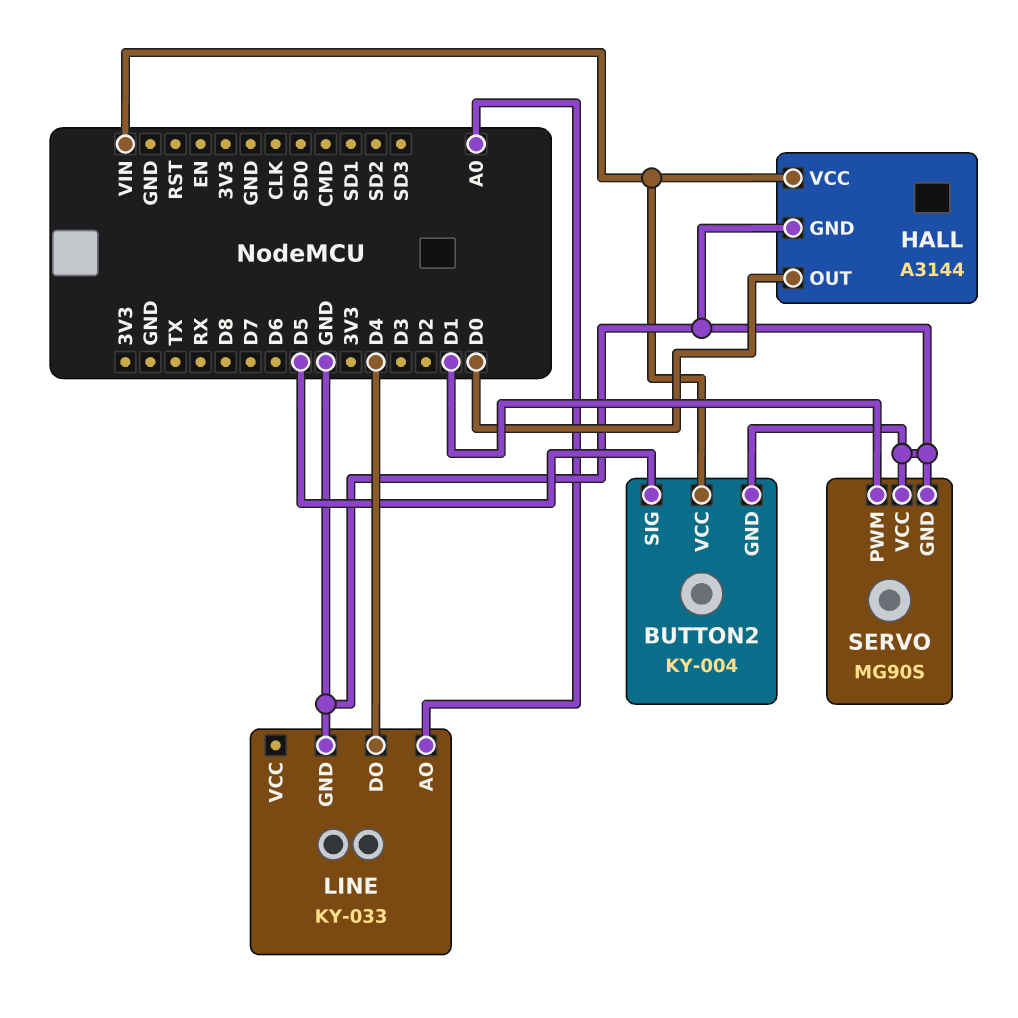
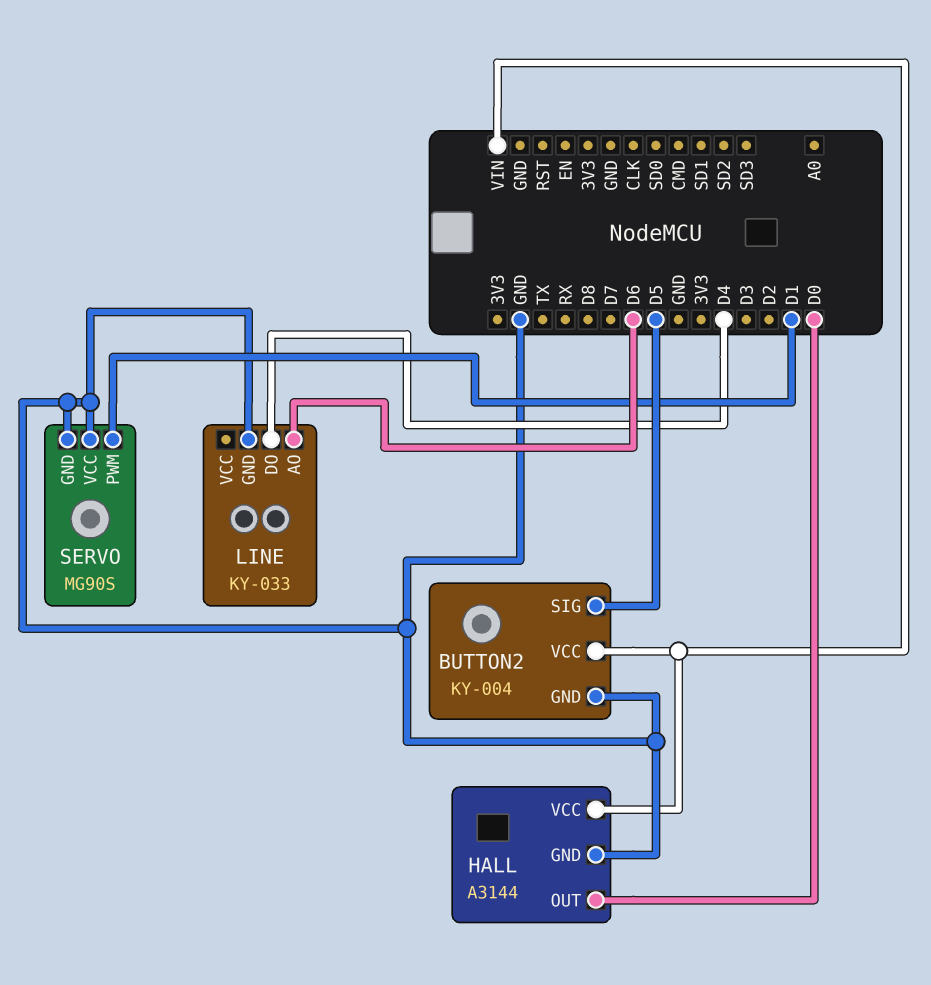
LINE pin AO: A0 -> D6

